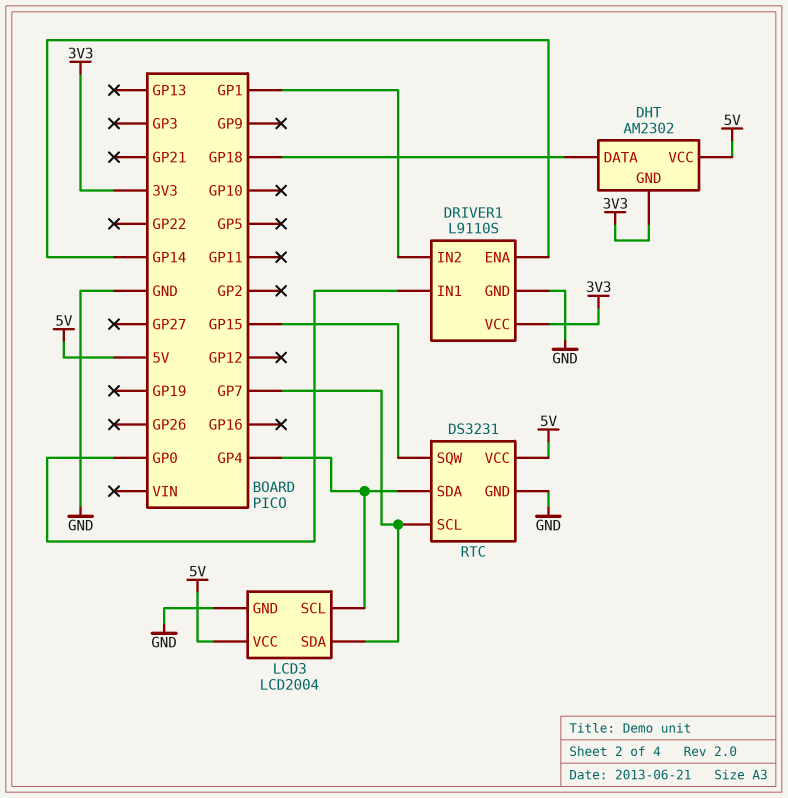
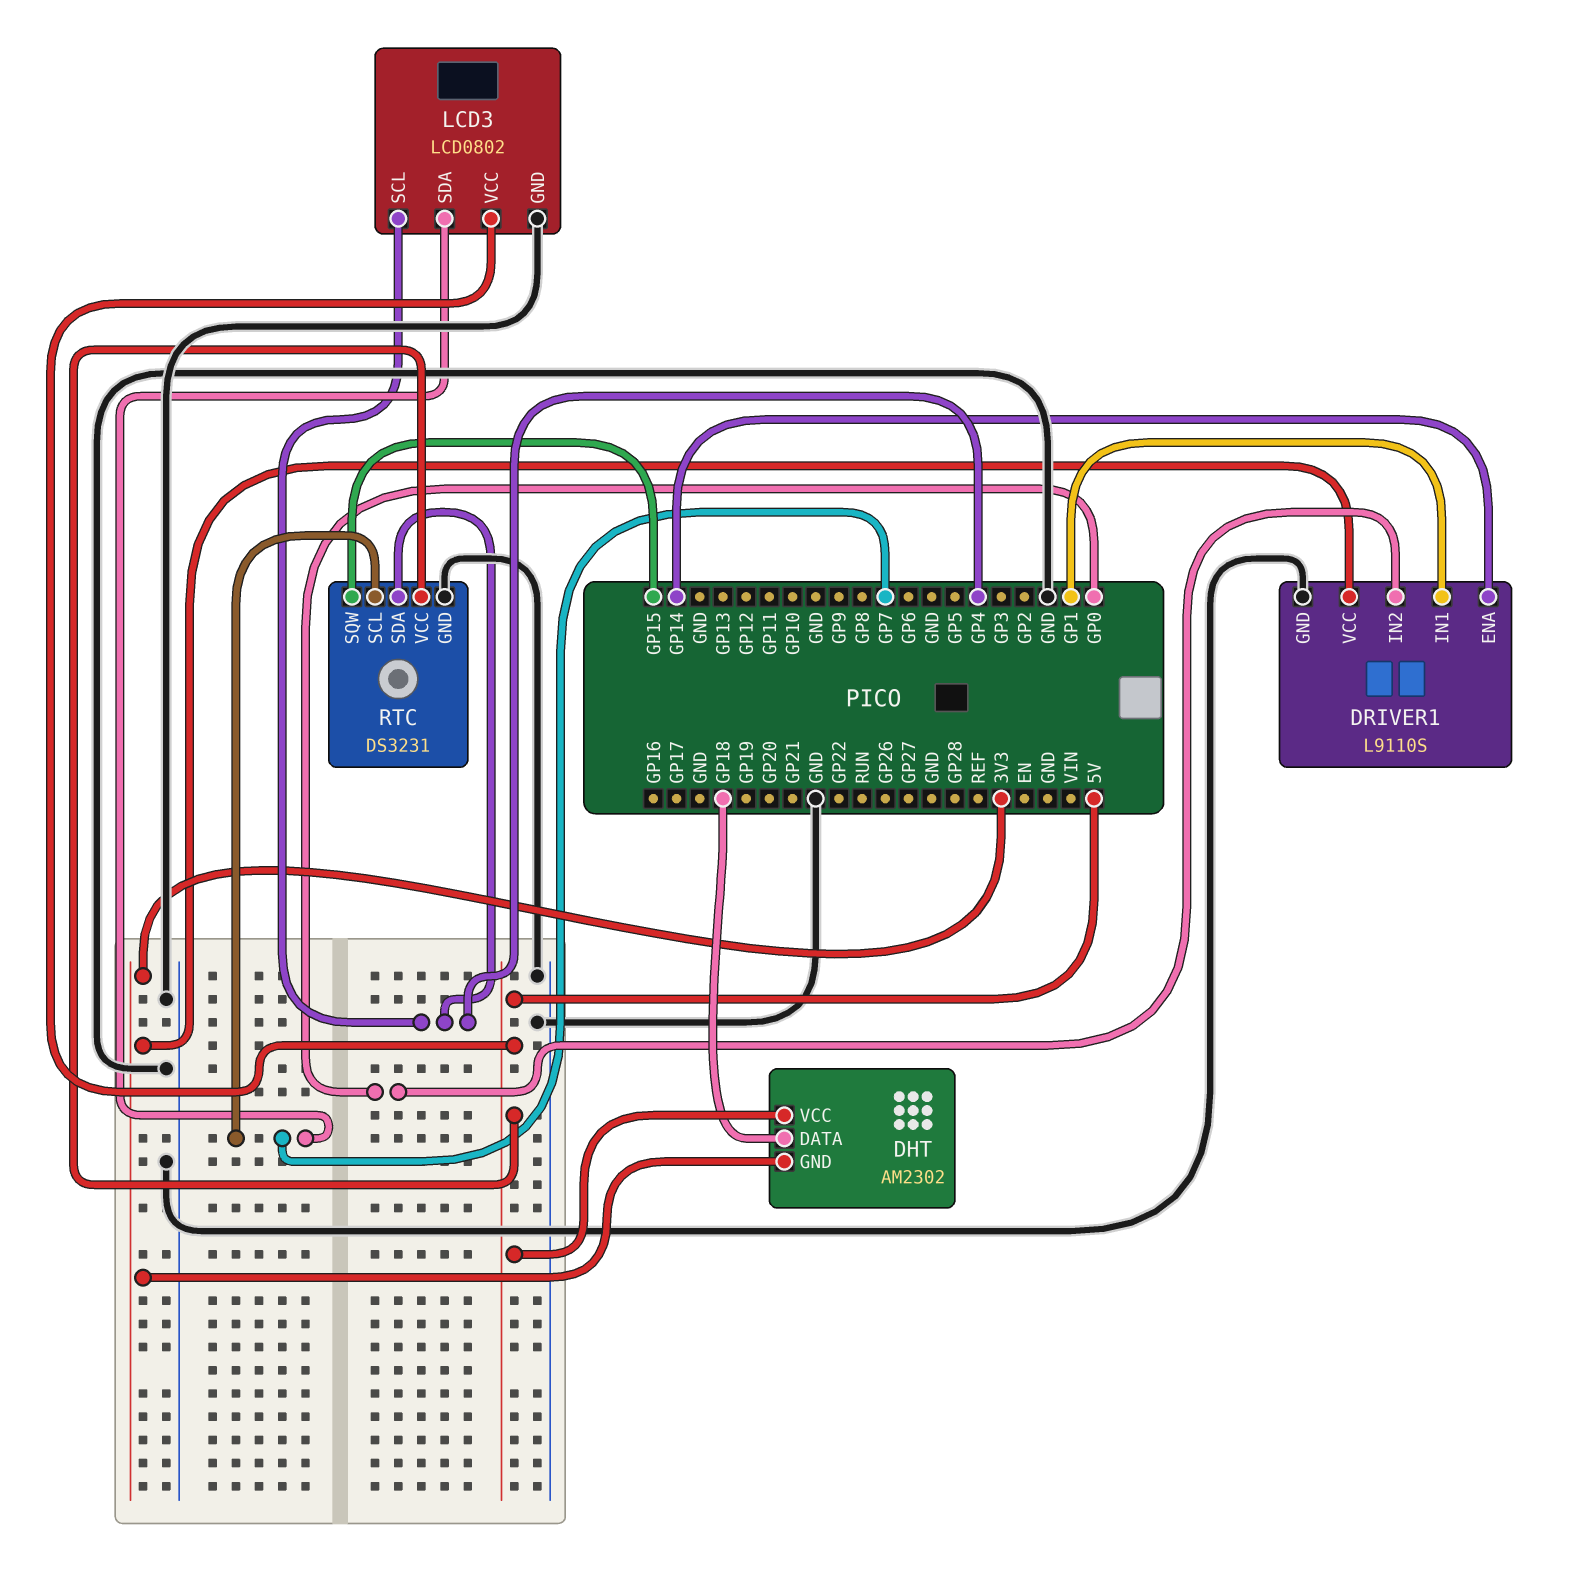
DRIVER1 pin IN1: GP0 -> GP1
DRIVER1 pin IN2: GP1 -> GP0
LCD3: LCD2004 -> LCD0802

